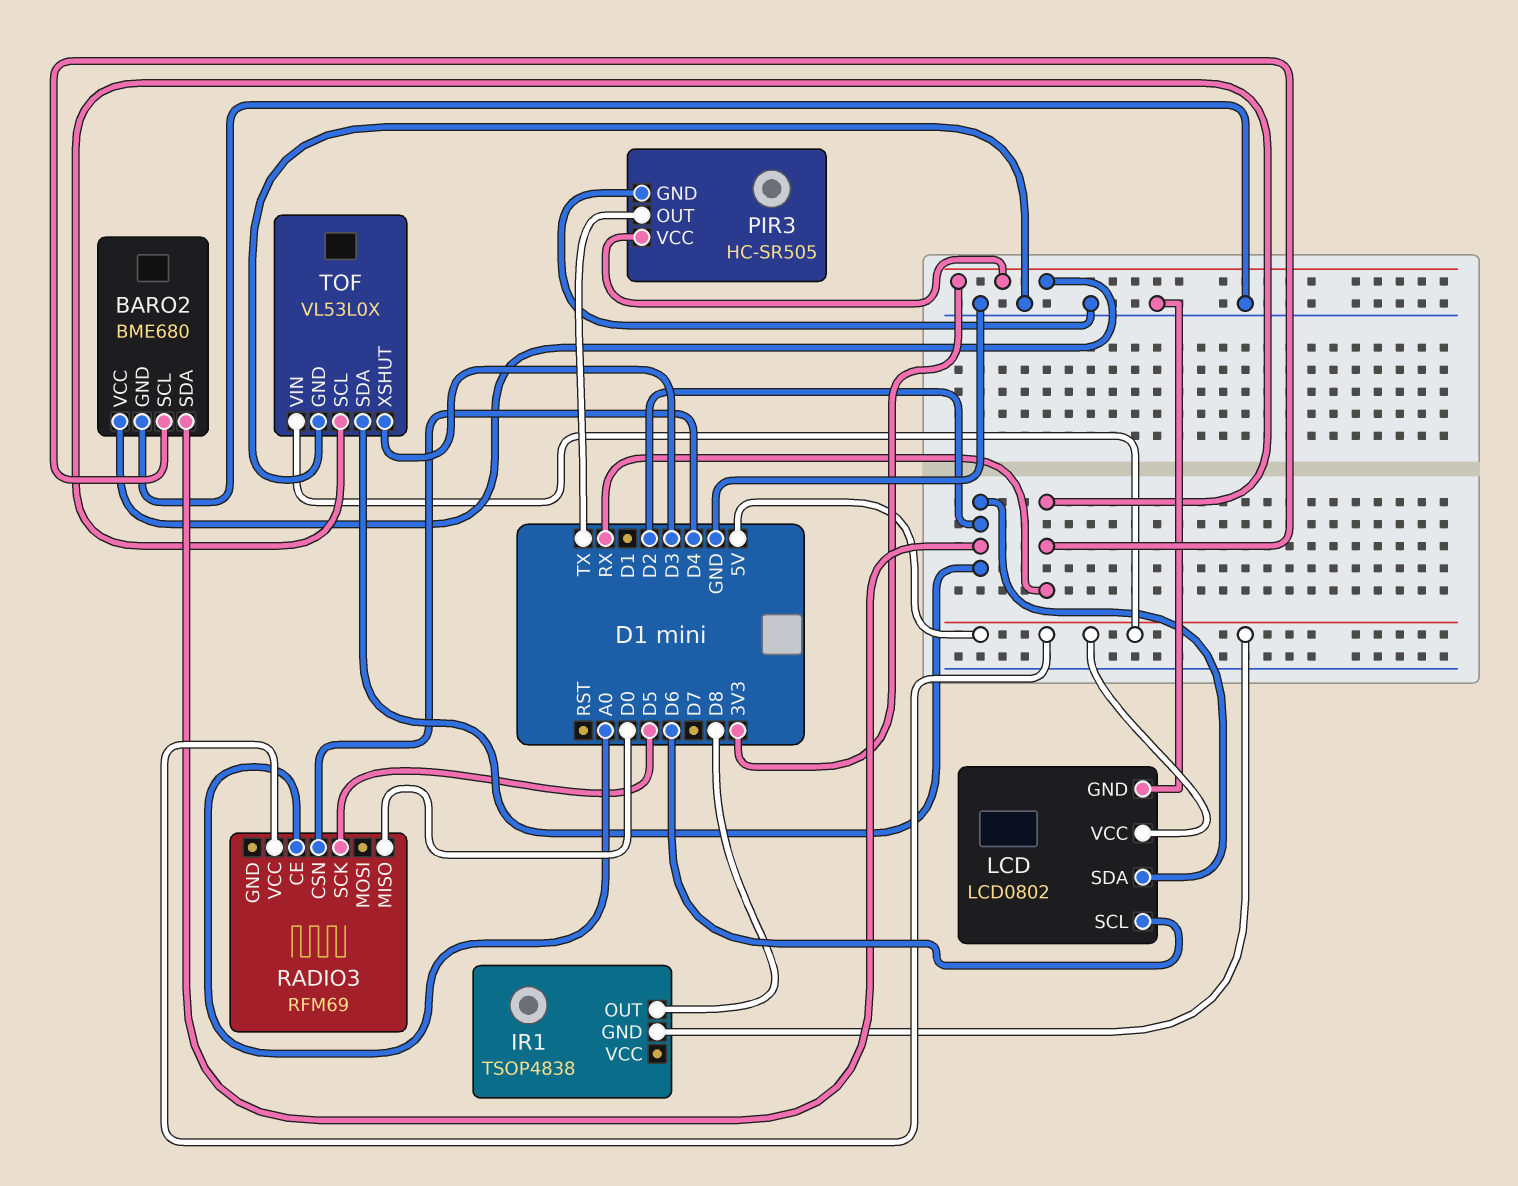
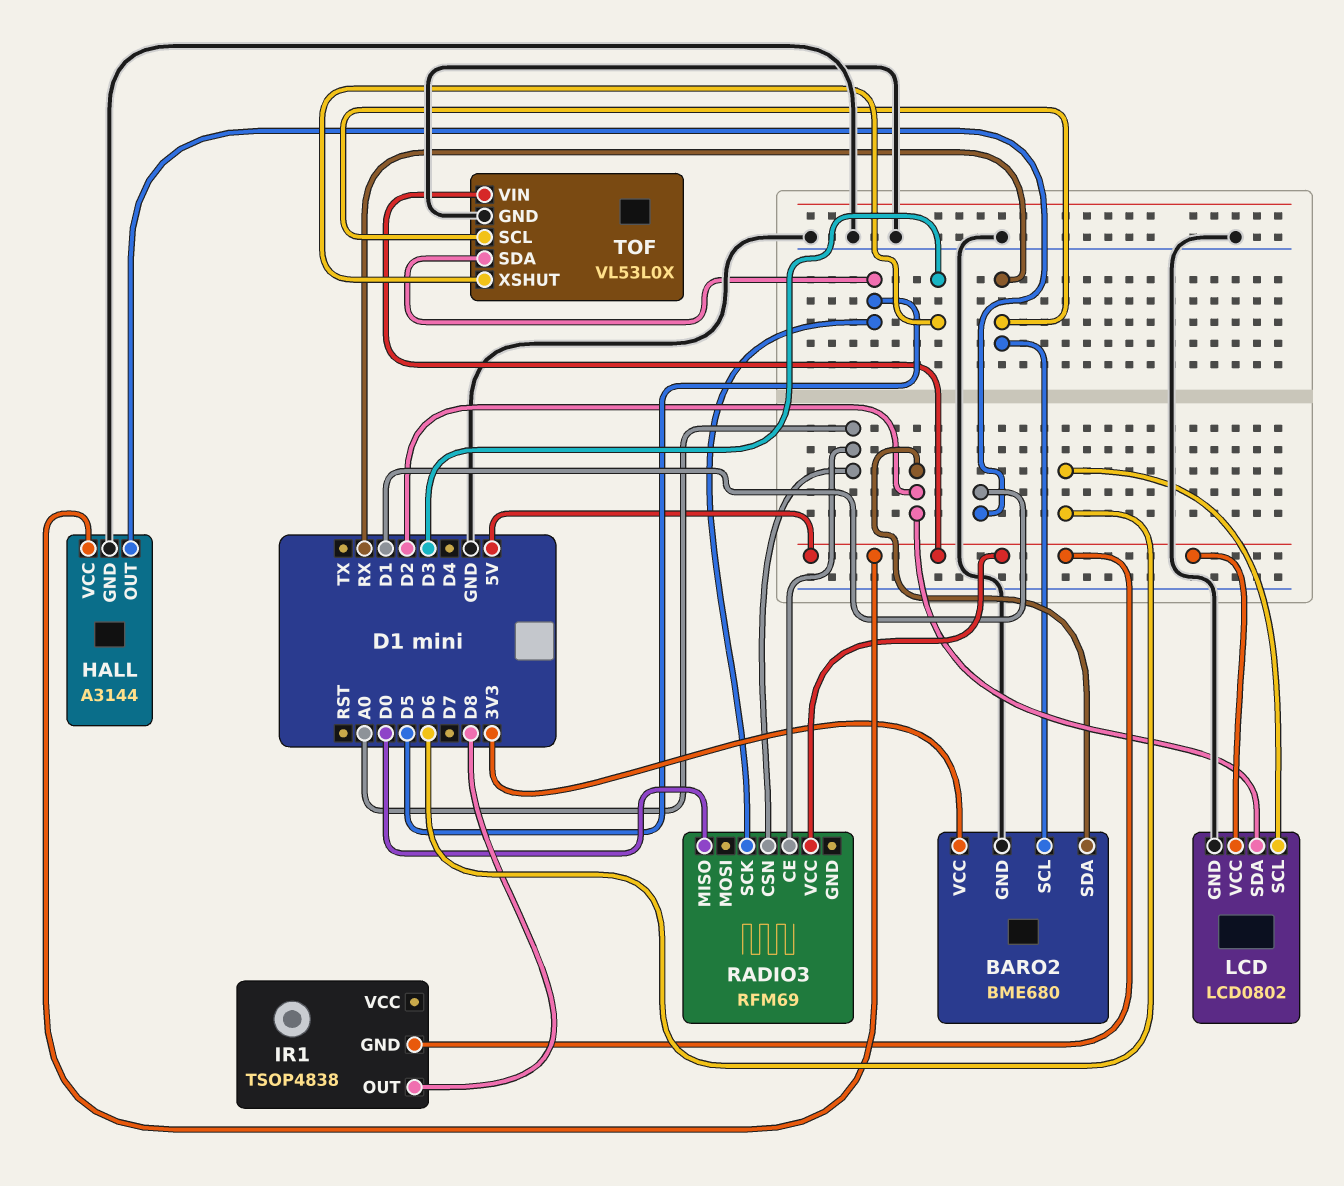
HALL: none -> A3144
HALL pin GND: none -> GND
HALL pin OUT: none -> D1
HALL pin VCC: none -> 5V
PIR3: HC-SR505 -> none
PIR3 pin GND: GND -> none
PIR3 pin OUT: TX -> none
PIR3 pin VCC: 3V3 -> none
RADIO3 pin CSN: D4 -> A0
TOF pin SDA: D2 -> D5

